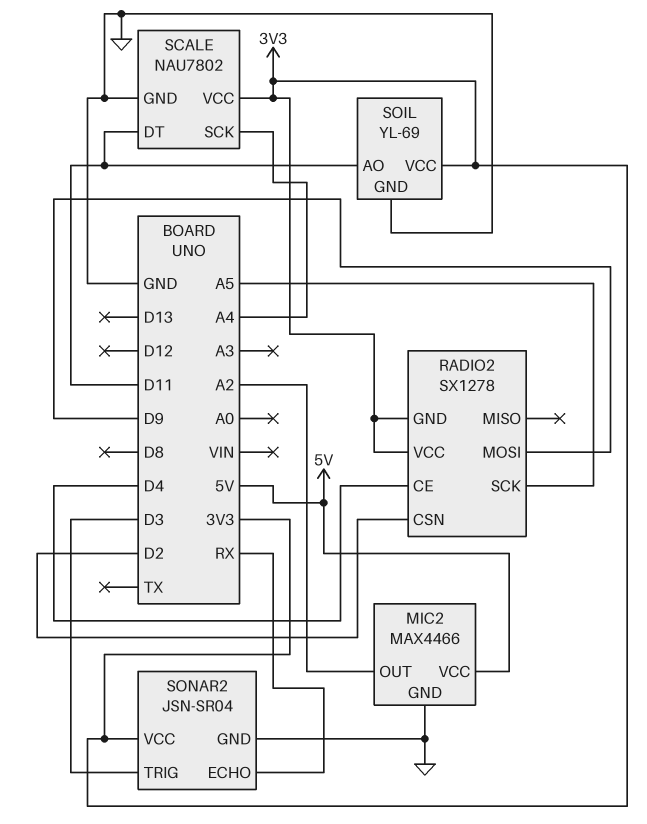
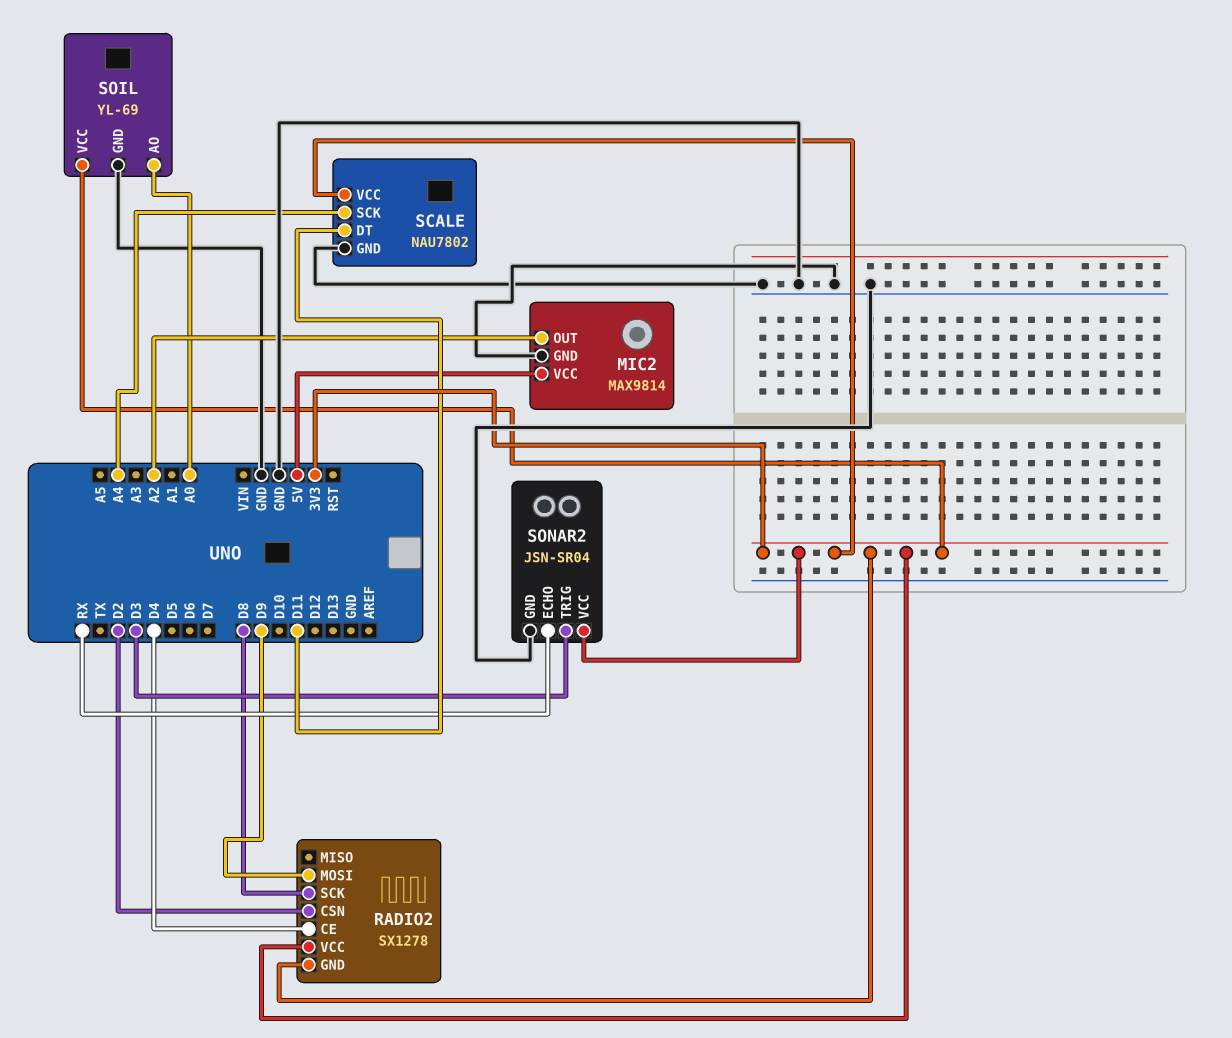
MIC2: MAX4466 -> MAX9814
RADIO2 pin SCK: A5 -> D8
SOIL pin AO: D11 -> A0

